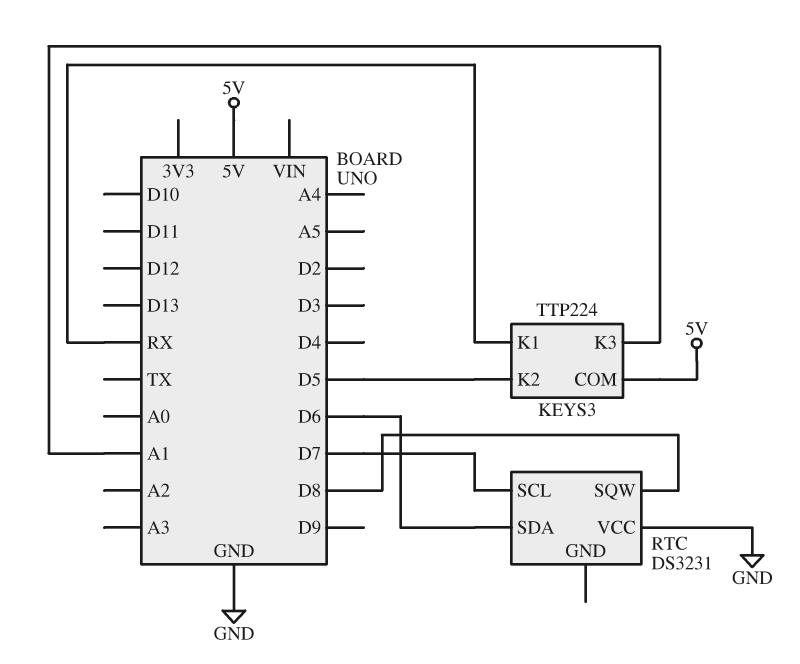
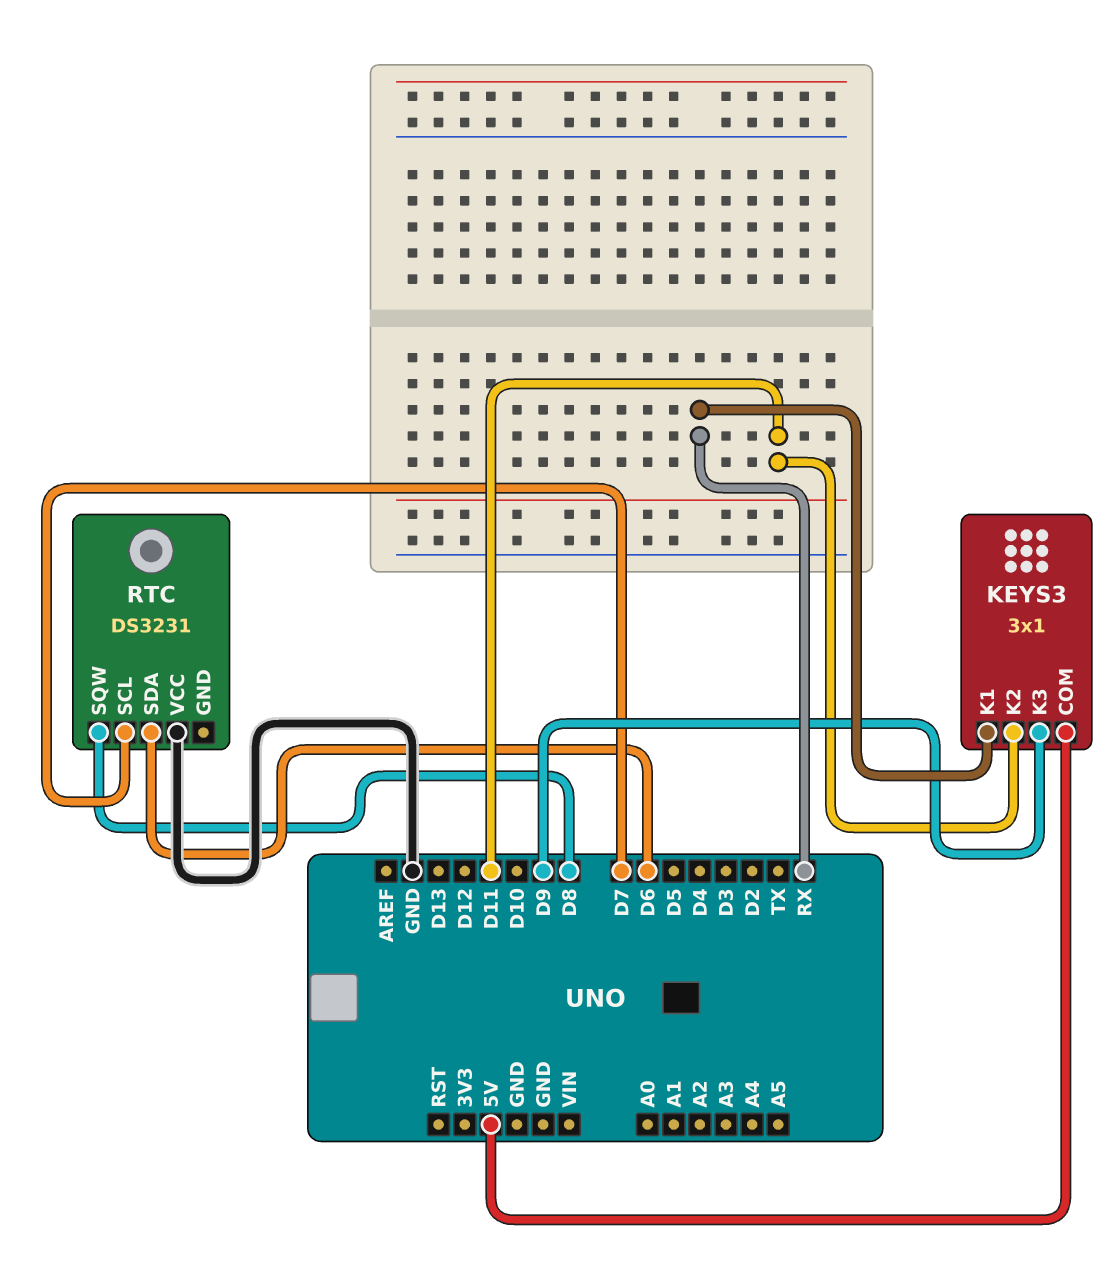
KEYS3: TTP224 -> 3x1
KEYS3 pin K2: D5 -> D11
KEYS3 pin K3: A1 -> D9

